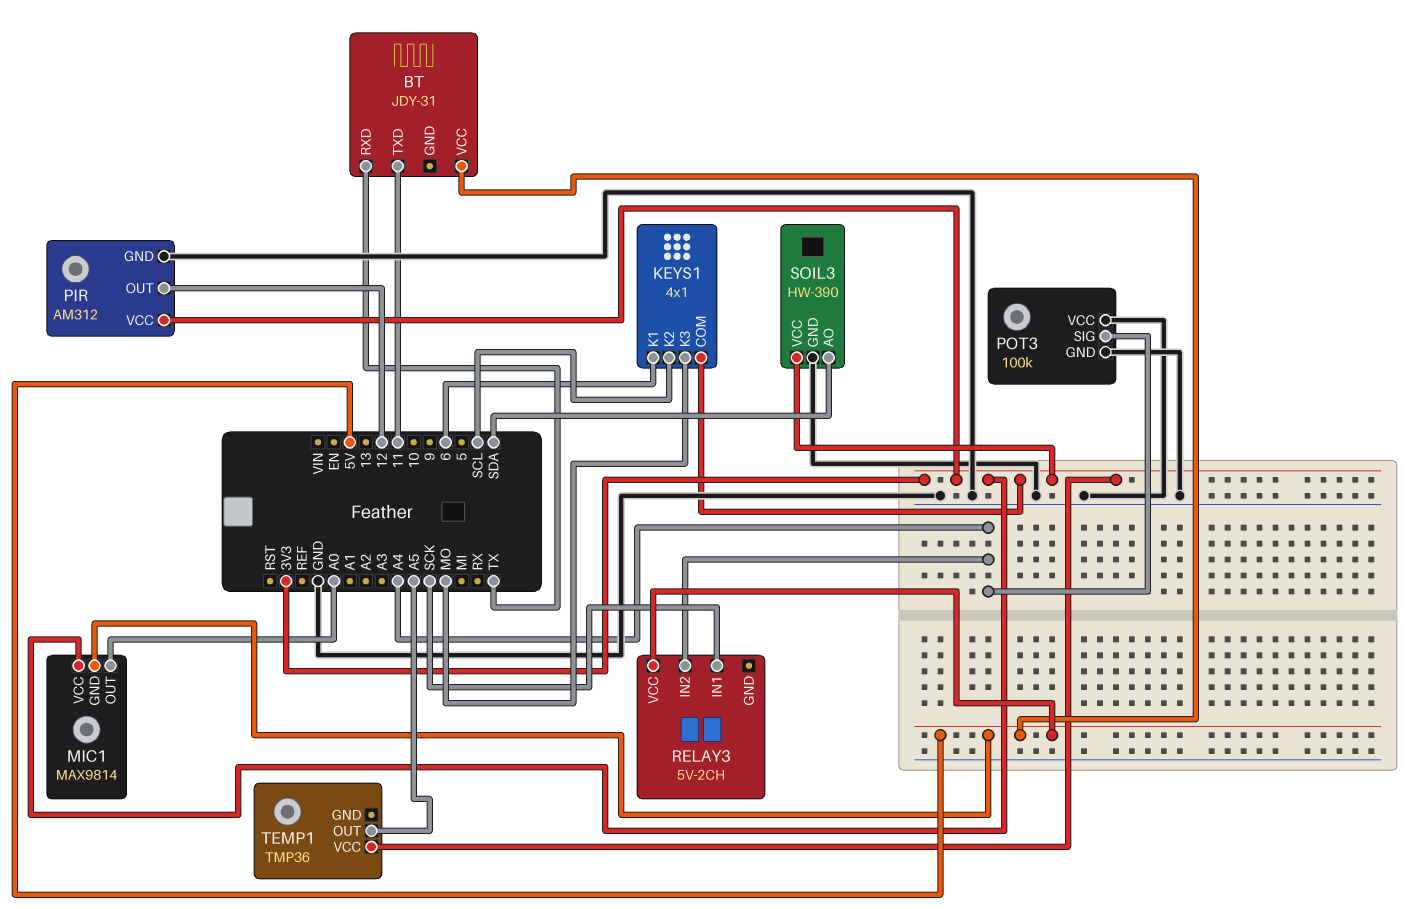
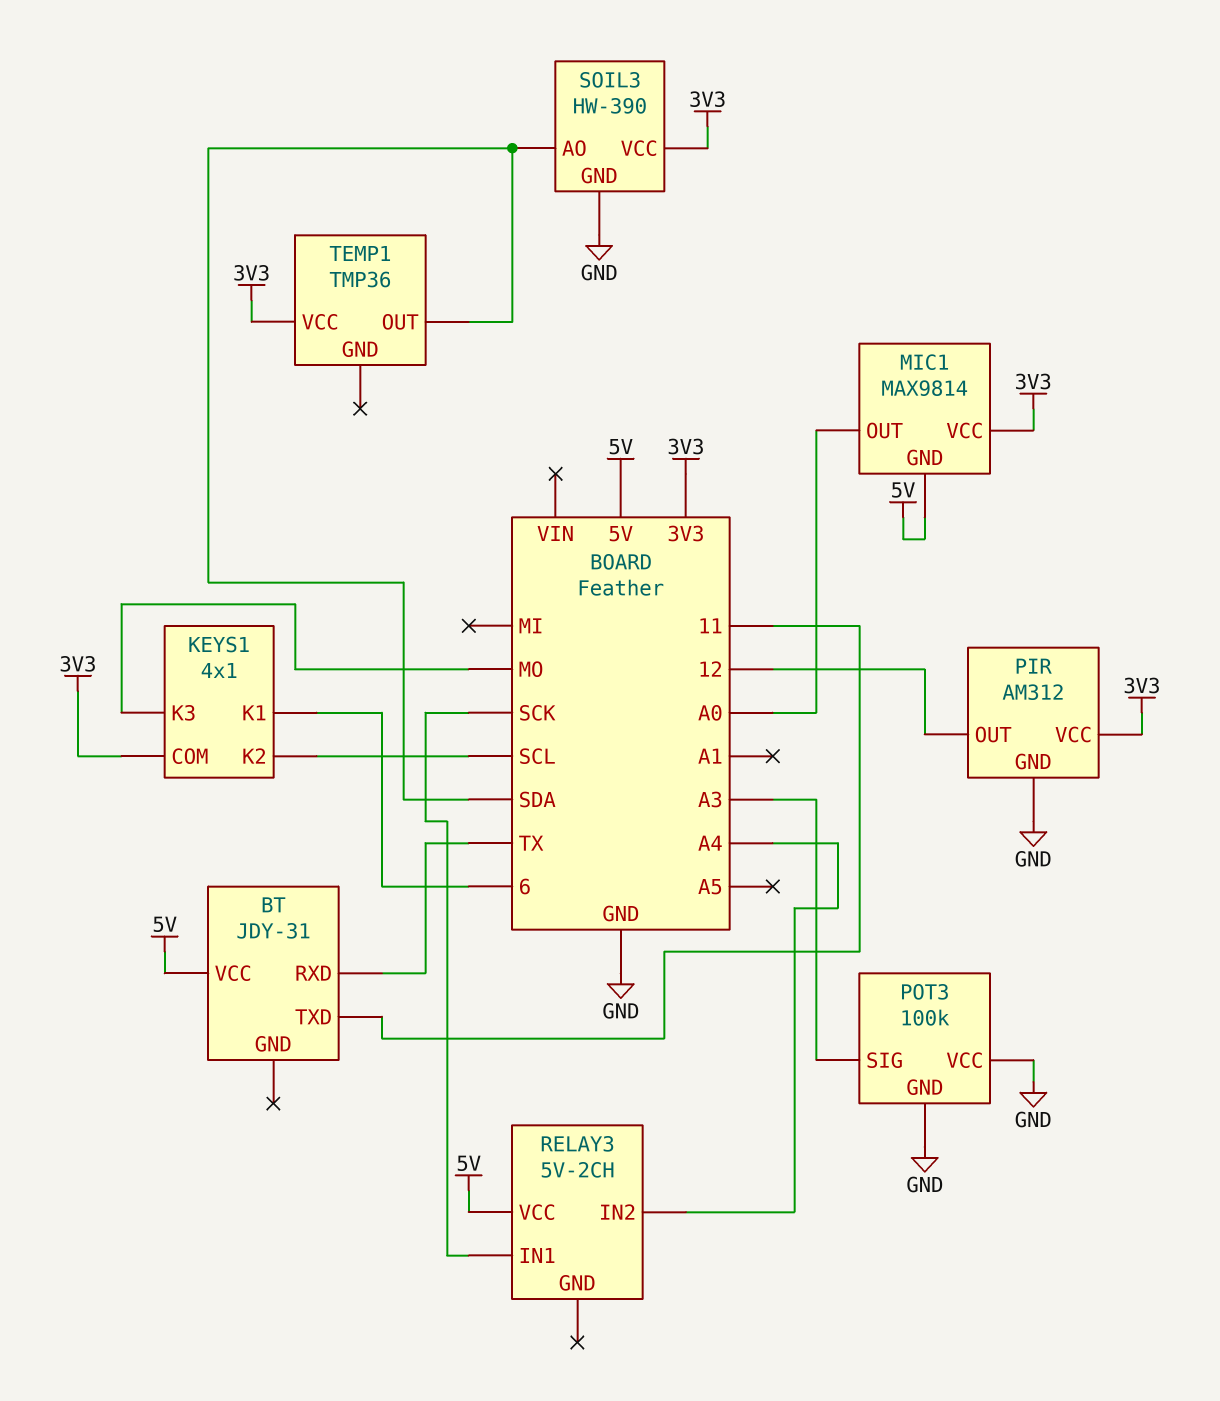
POT3 pin SIG: A4 -> A3
TEMP1 pin OUT: A5 -> SDA

